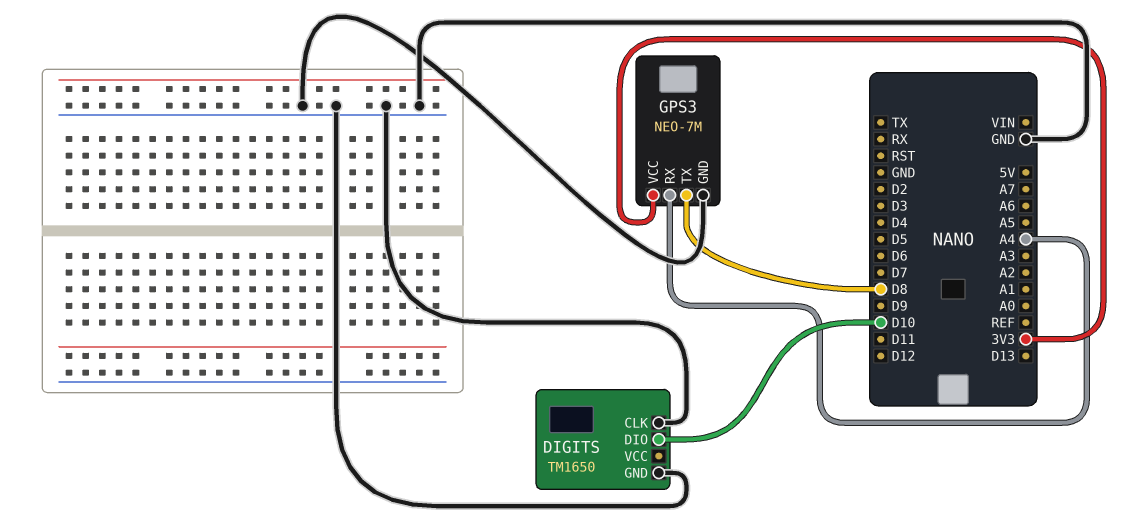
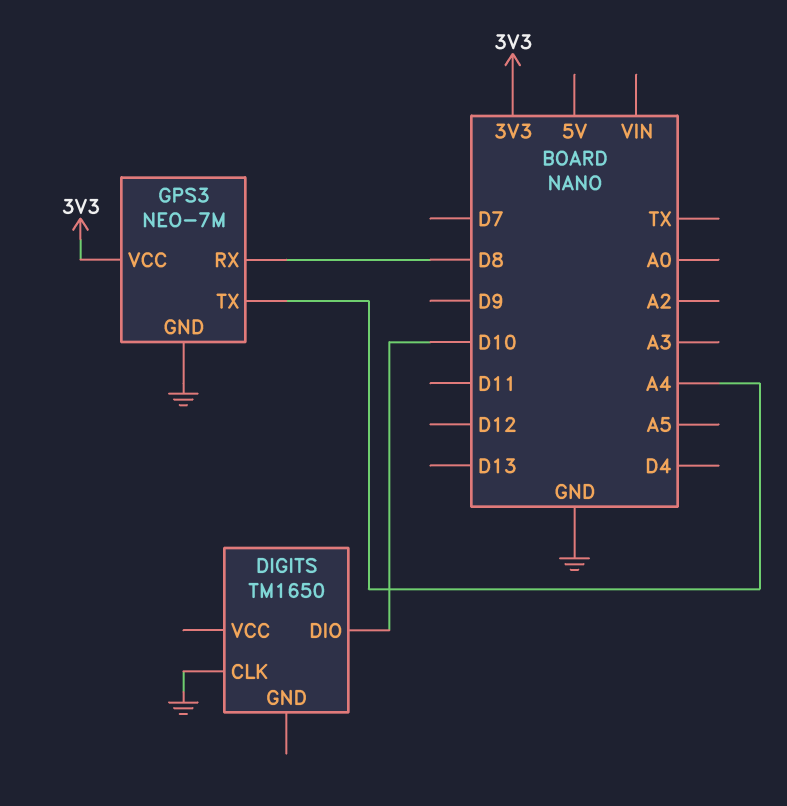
DIGITS pin GND: GND -> none
GPS3 pin RX: A4 -> D8
GPS3 pin TX: D8 -> A4

